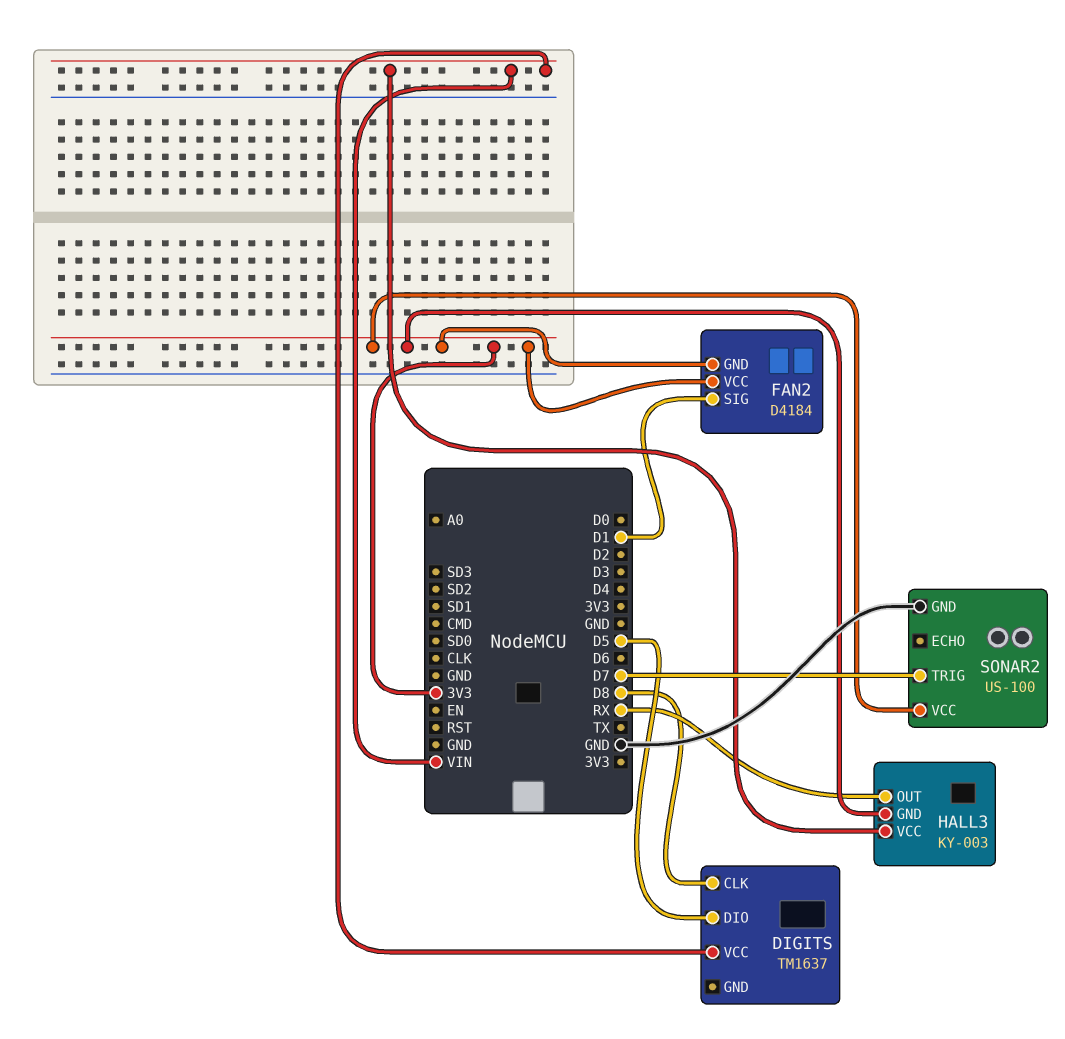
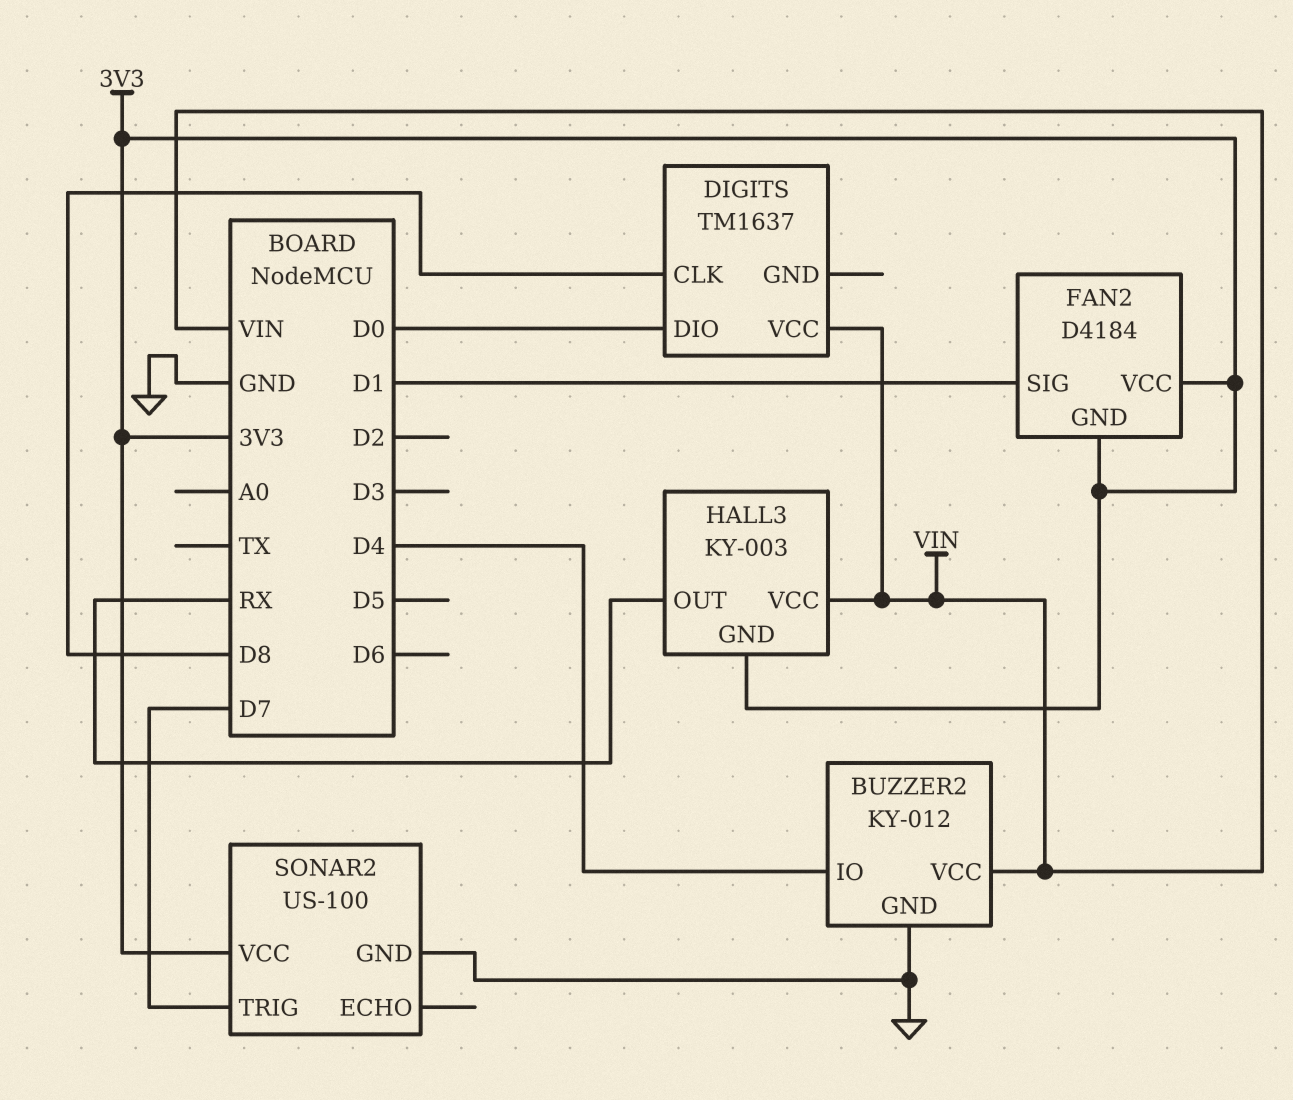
BUZZER2: none -> KY-012
BUZZER2 pin GND: none -> GND
BUZZER2 pin IO: none -> D4
BUZZER2 pin VCC: none -> VIN
DIGITS pin DIO: D5 -> D0

